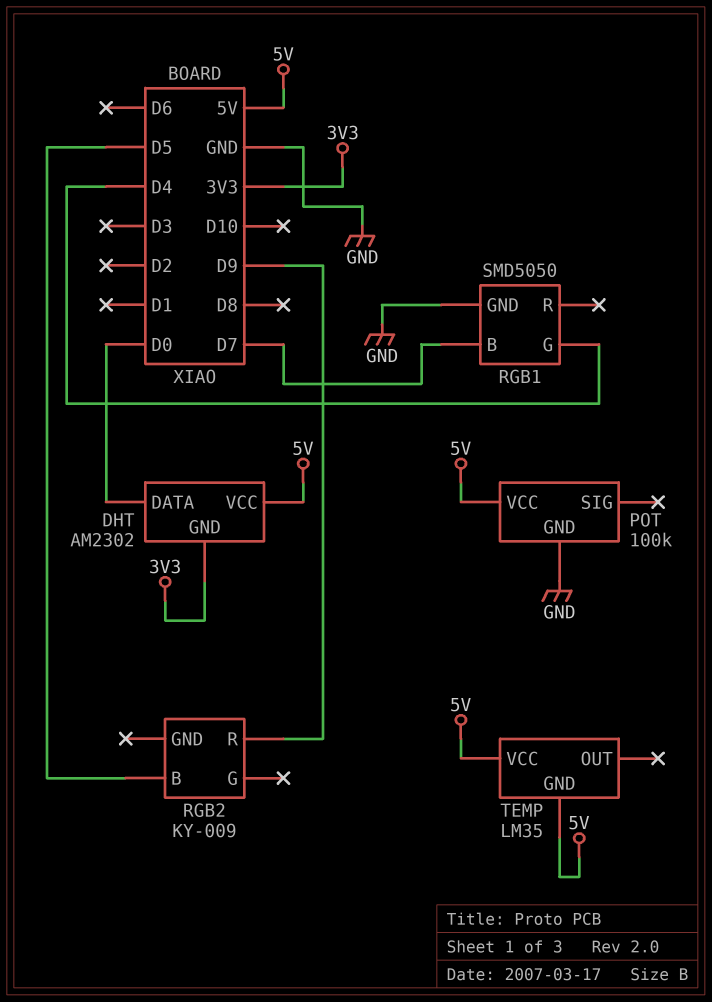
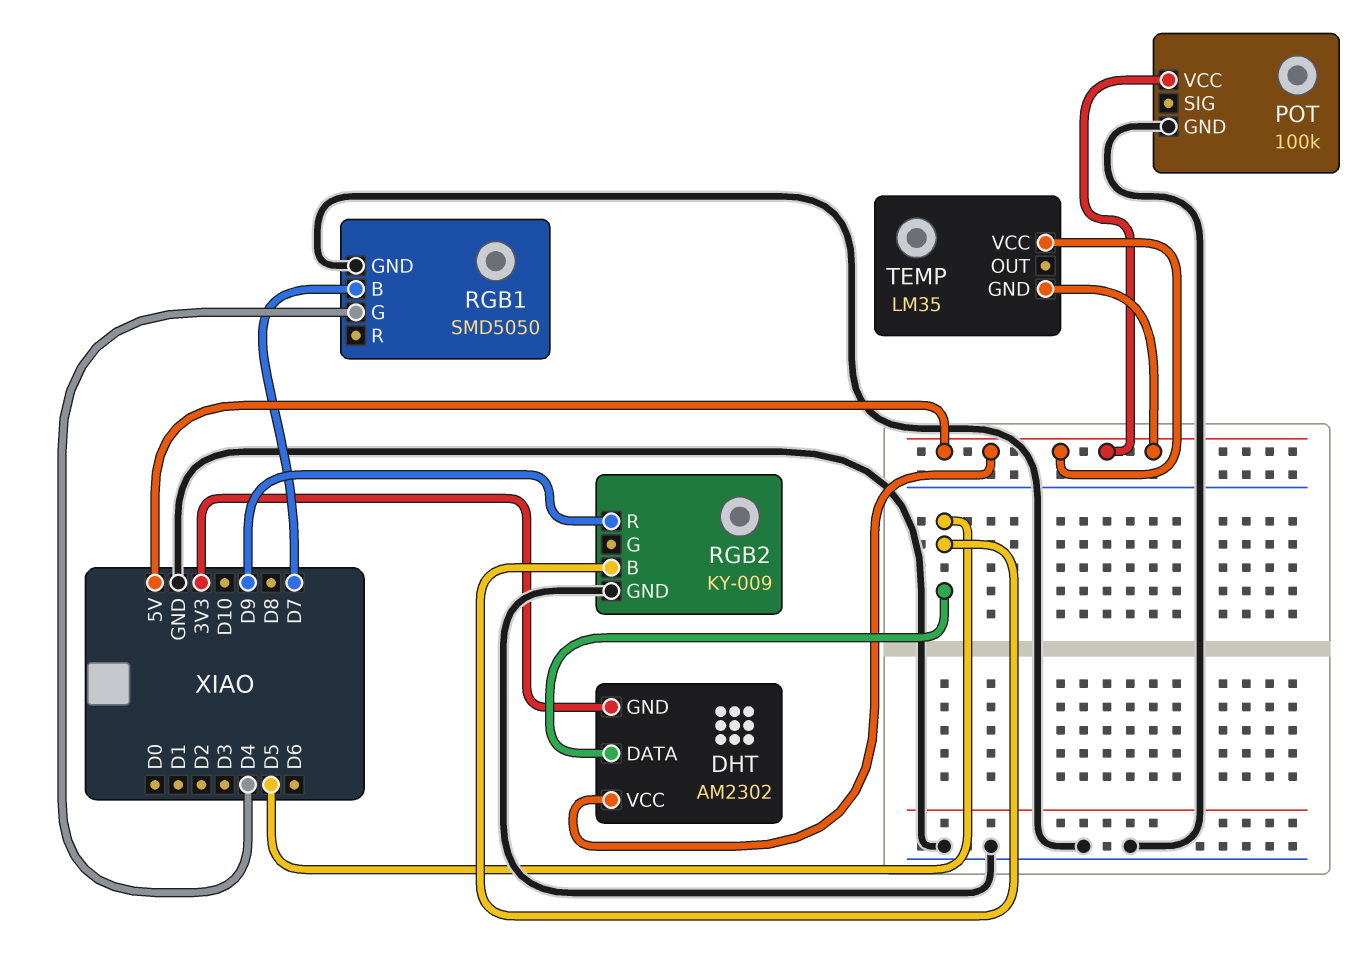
DHT pin DATA: D0 -> D5
RGB2 pin GND: none -> GND

